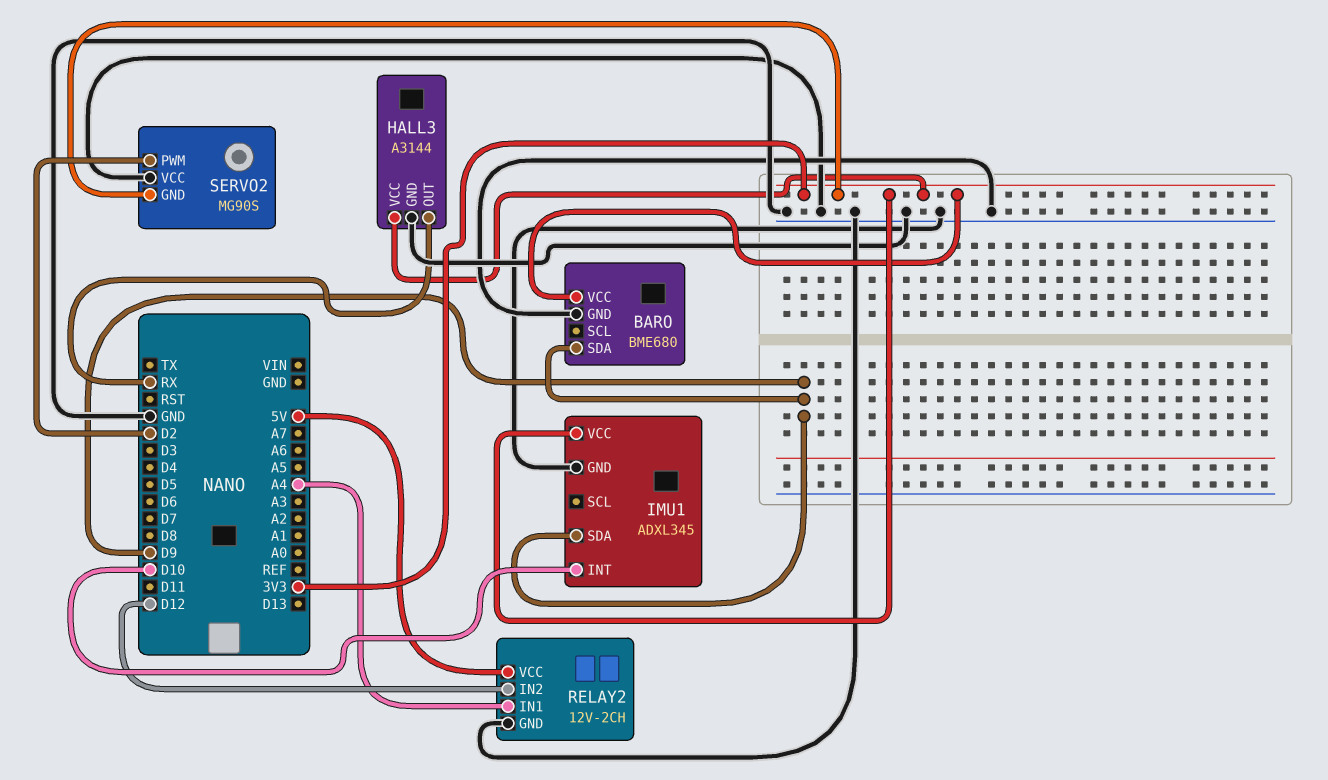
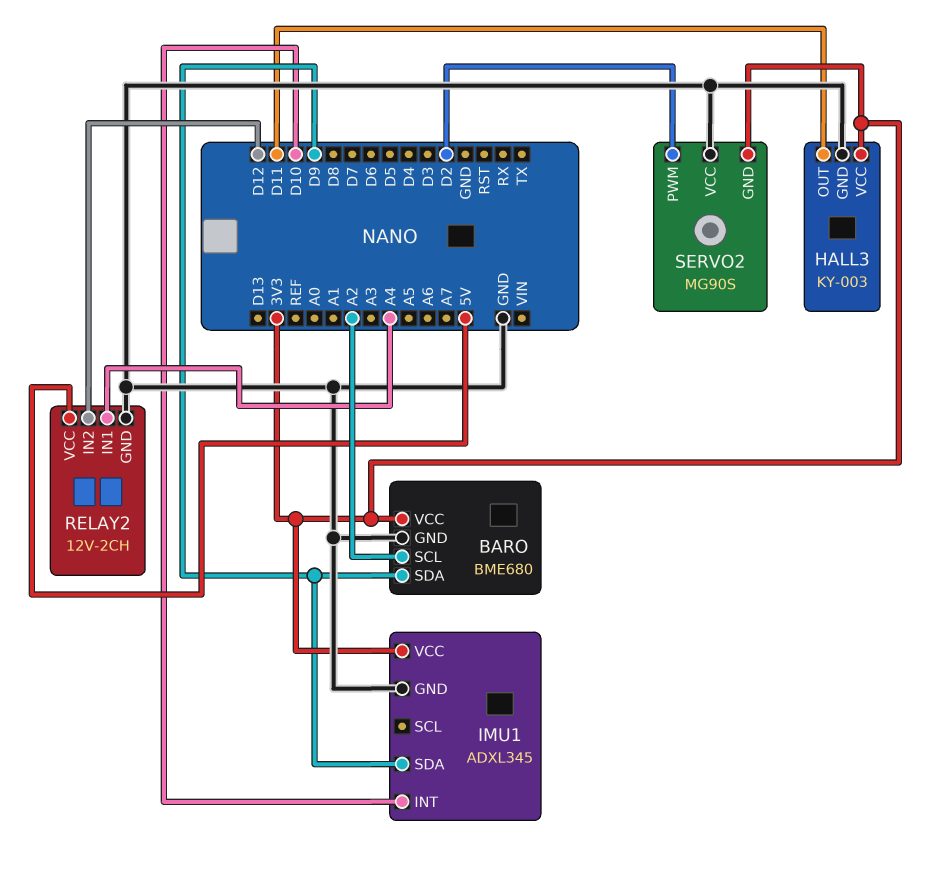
BARO pin SCL: none -> A2
HALL3: A3144 -> KY-003
HALL3 pin OUT: RX -> D11

